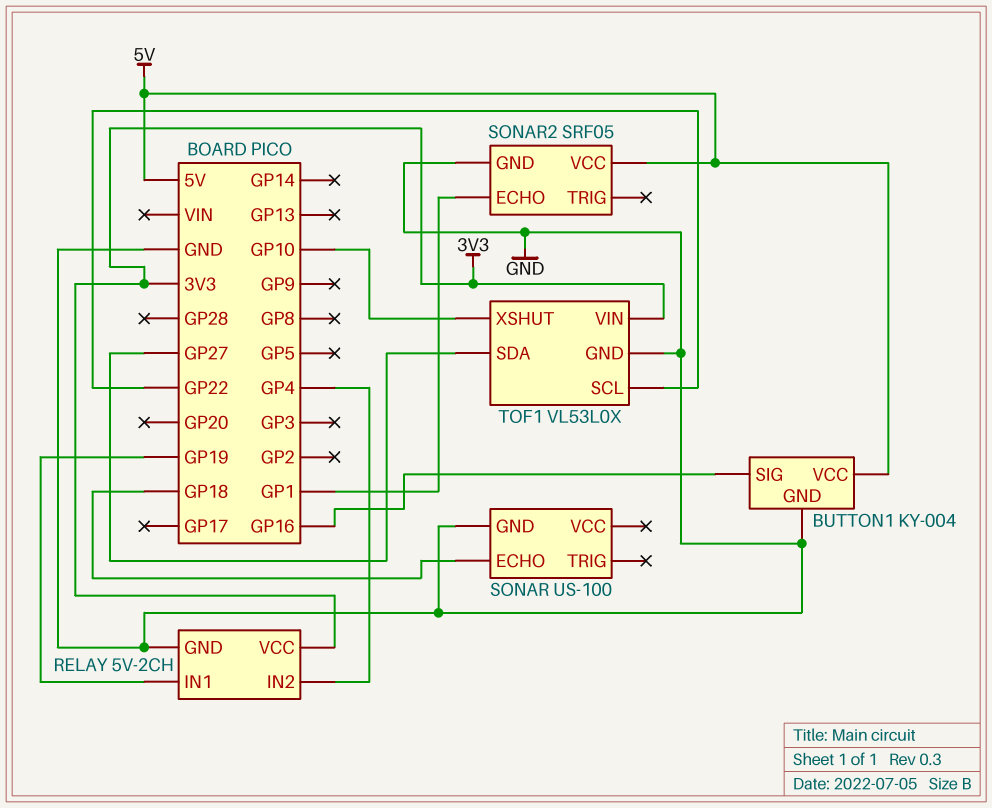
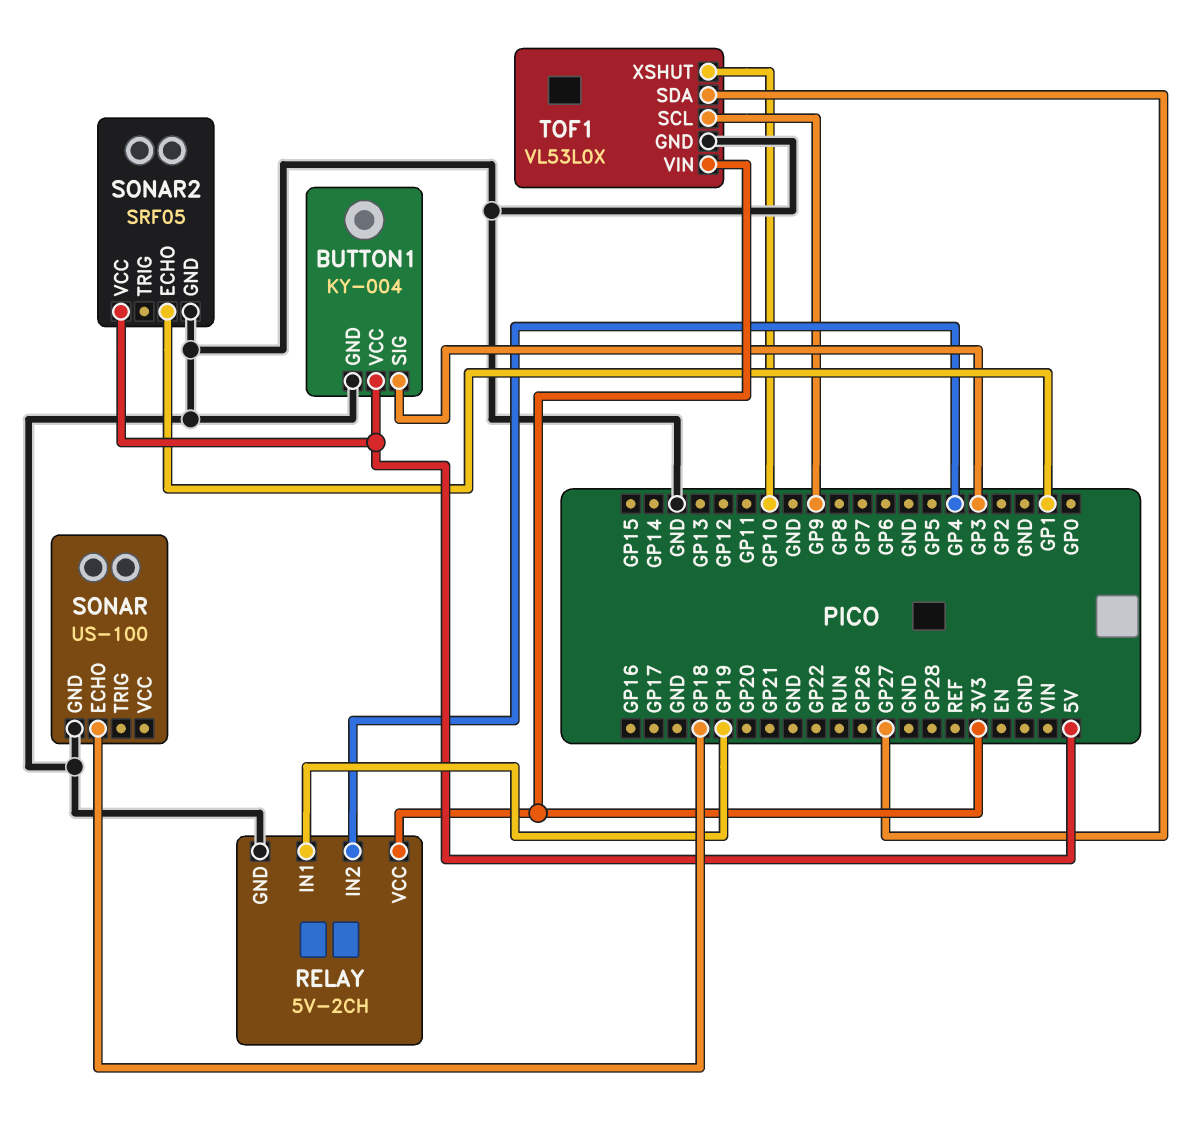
BUTTON1 pin SIG: GP16 -> GP3
TOF1 pin SCL: GP22 -> GP9

